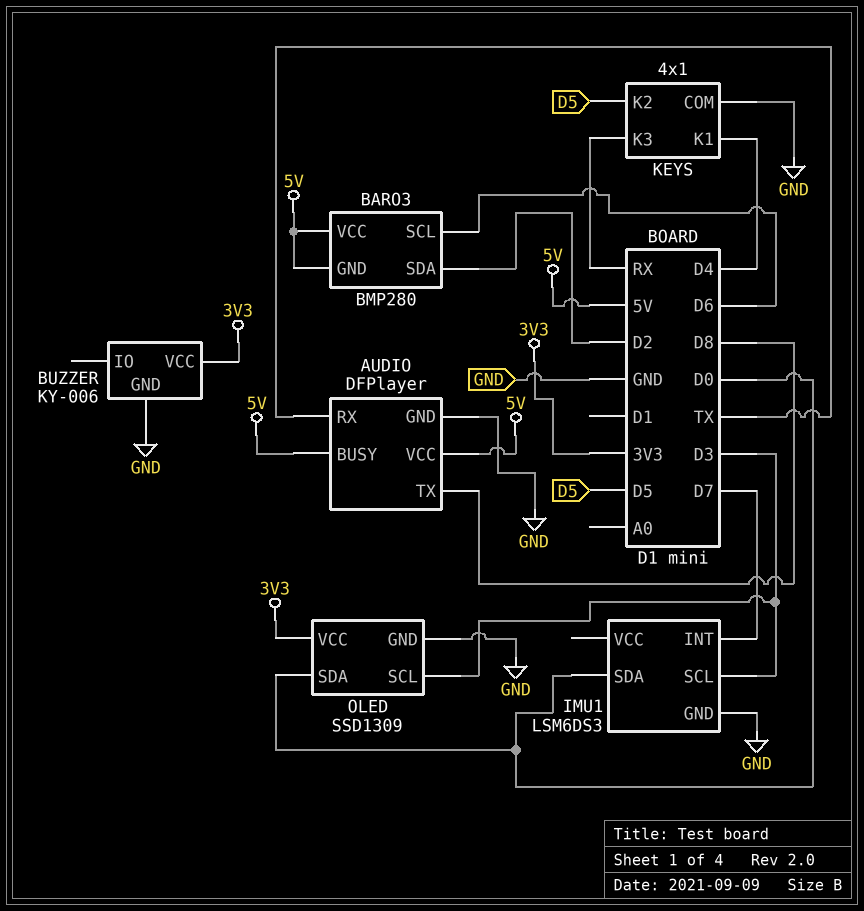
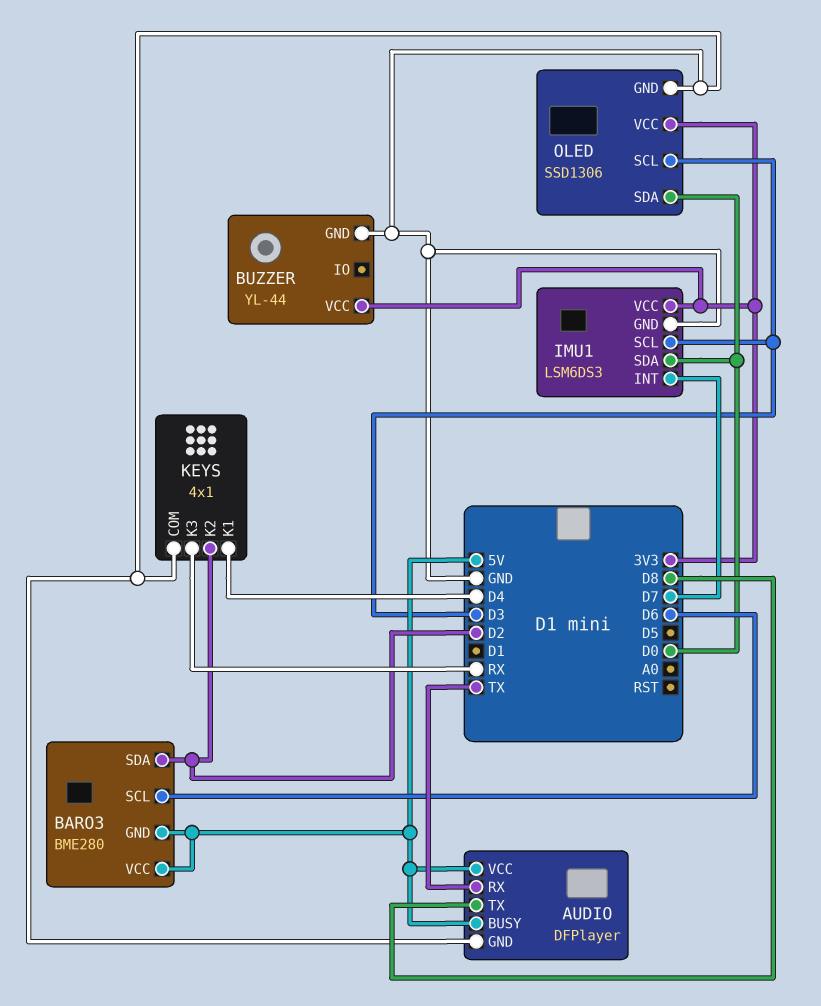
BARO3: BMP280 -> BME280
BUZZER: KY-006 -> YL-44
IMU1 pin VCC: none -> 3V3
KEYS pin K2: D5 -> D2
OLED: SSD1309 -> SSD1306

